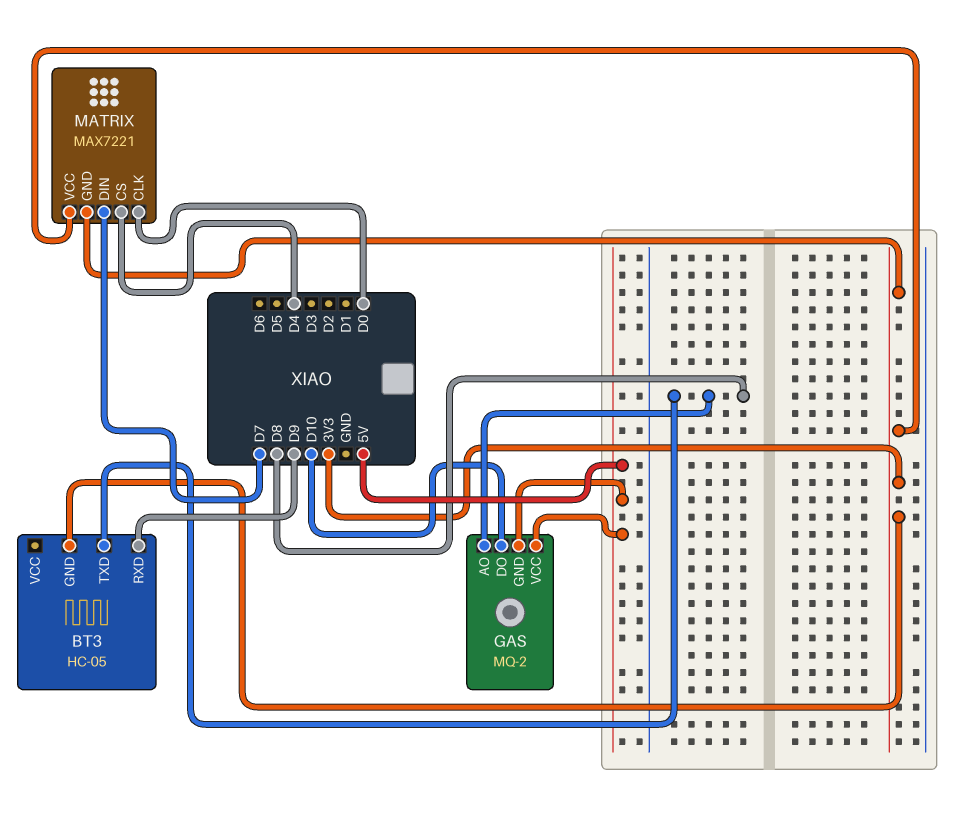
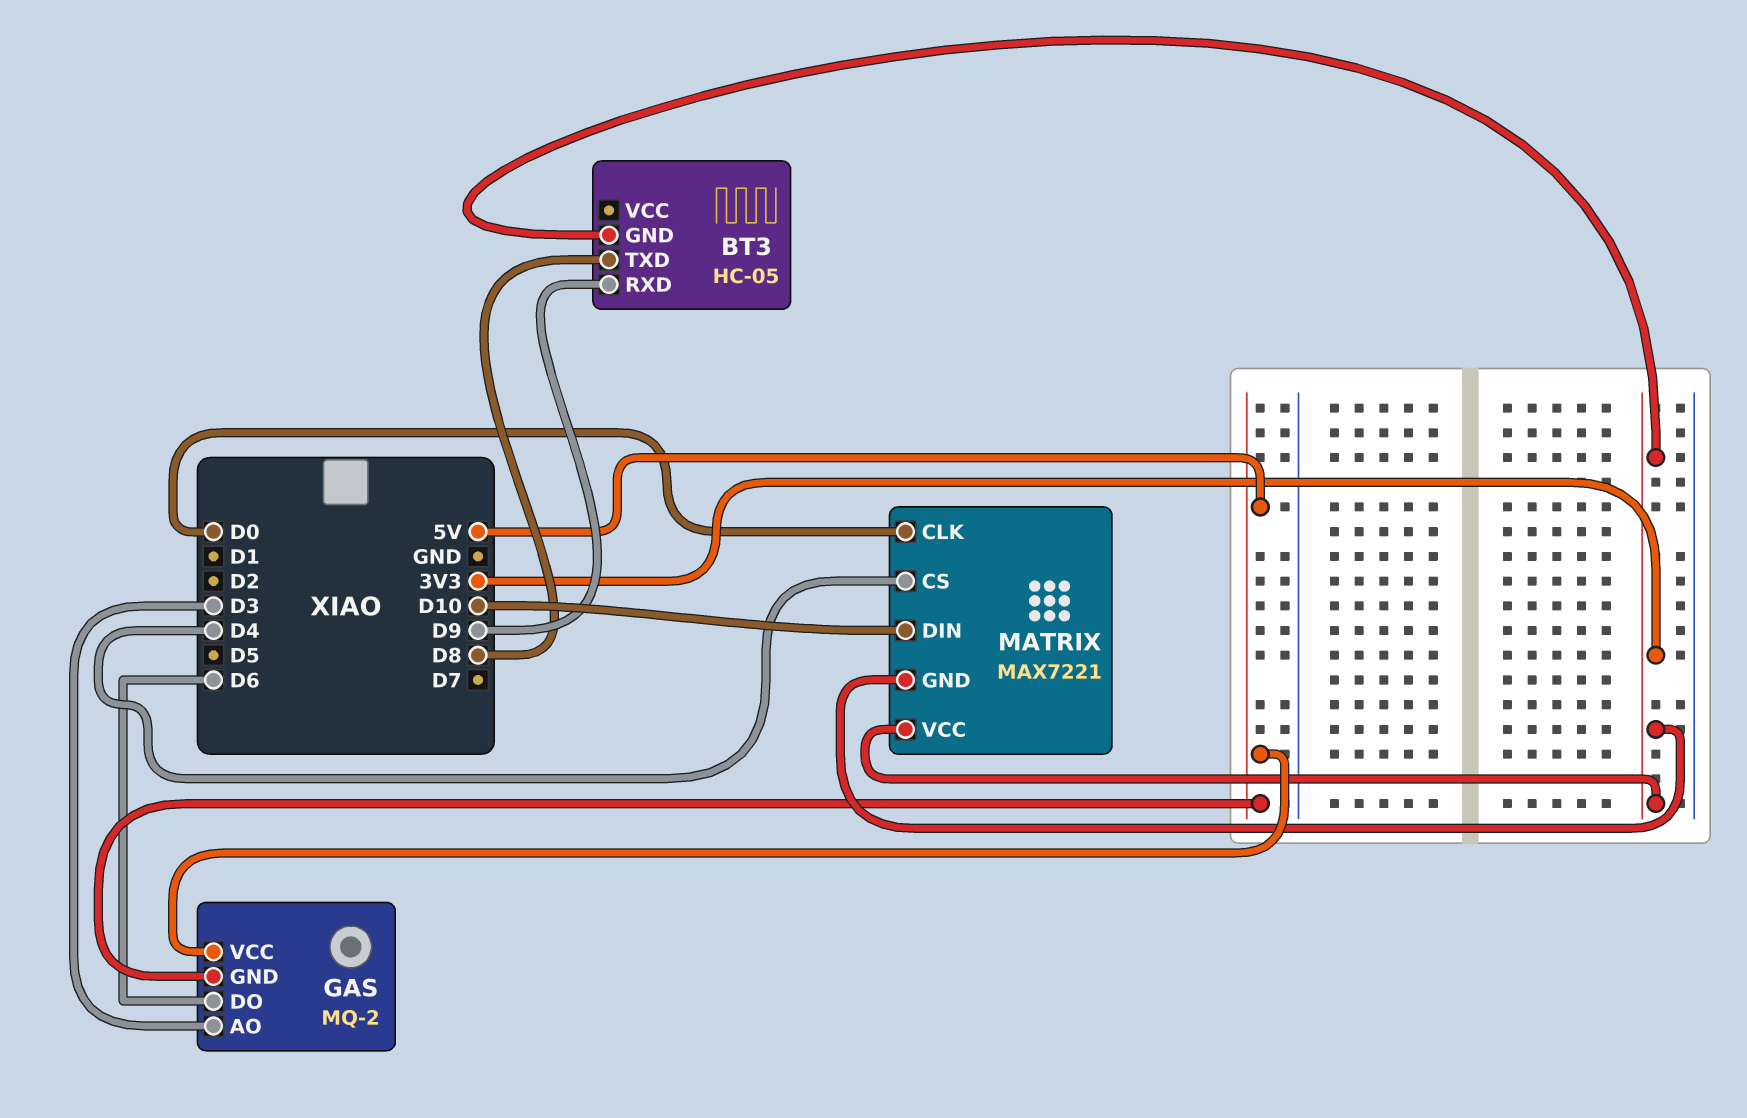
GAS pin AO: D8 -> D3
GAS pin DO: D10 -> D6
MATRIX pin DIN: D7 -> D10

